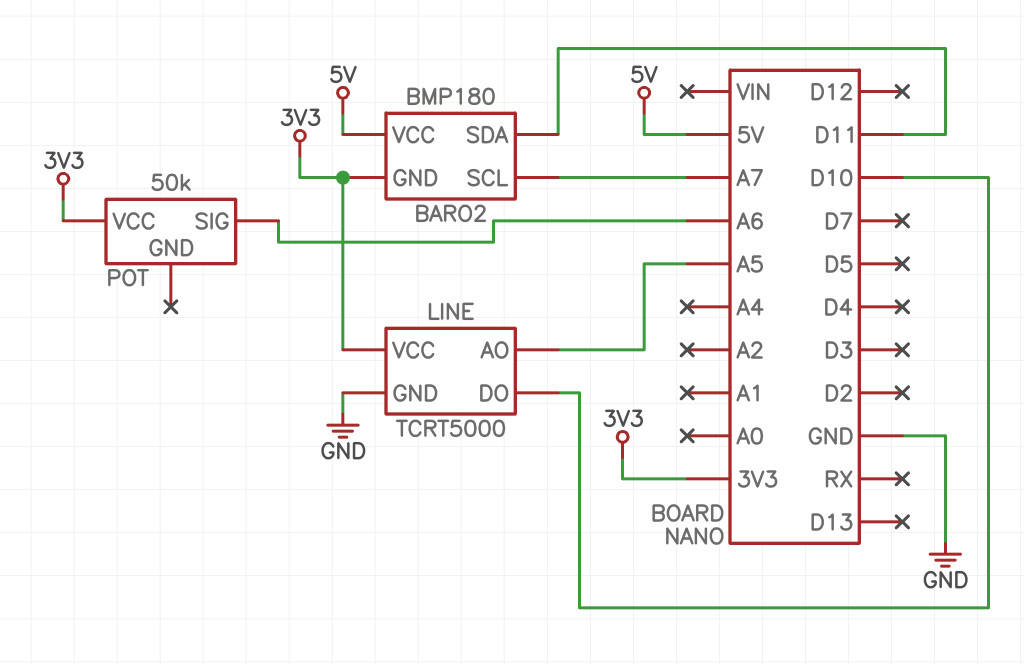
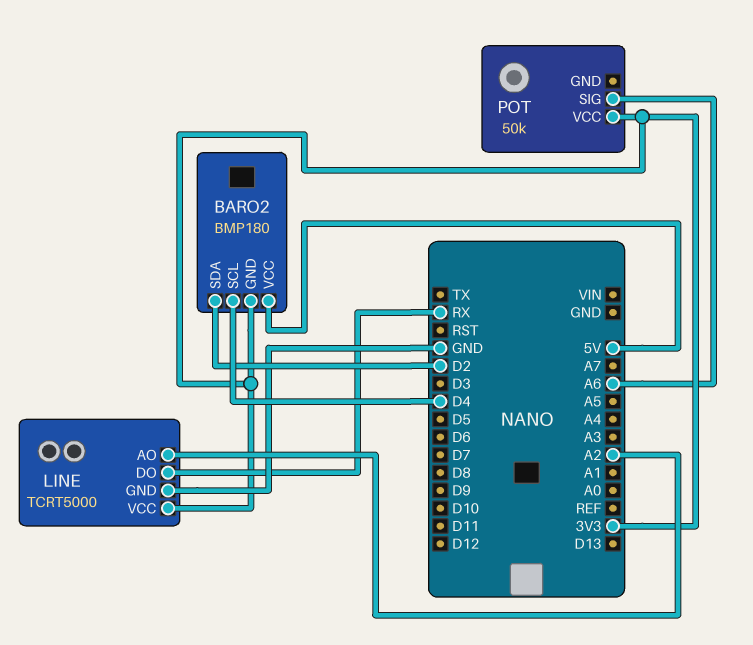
BARO2 pin SCL: A7 -> D4
BARO2 pin SDA: D11 -> D2
LINE pin AO: A5 -> A2
LINE pin DO: D10 -> RX

